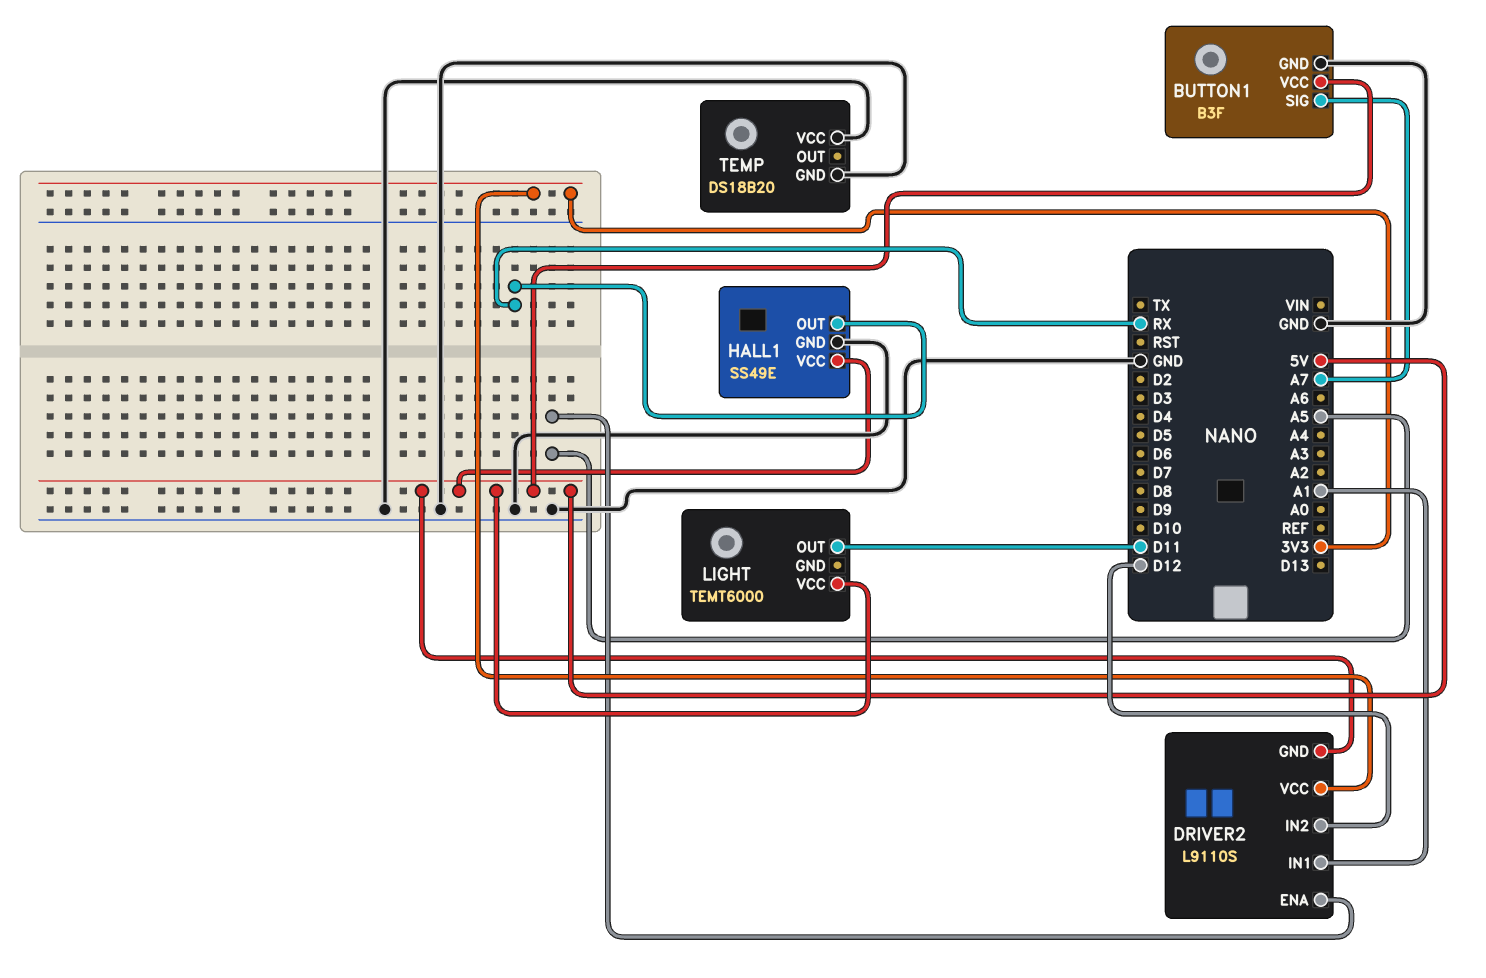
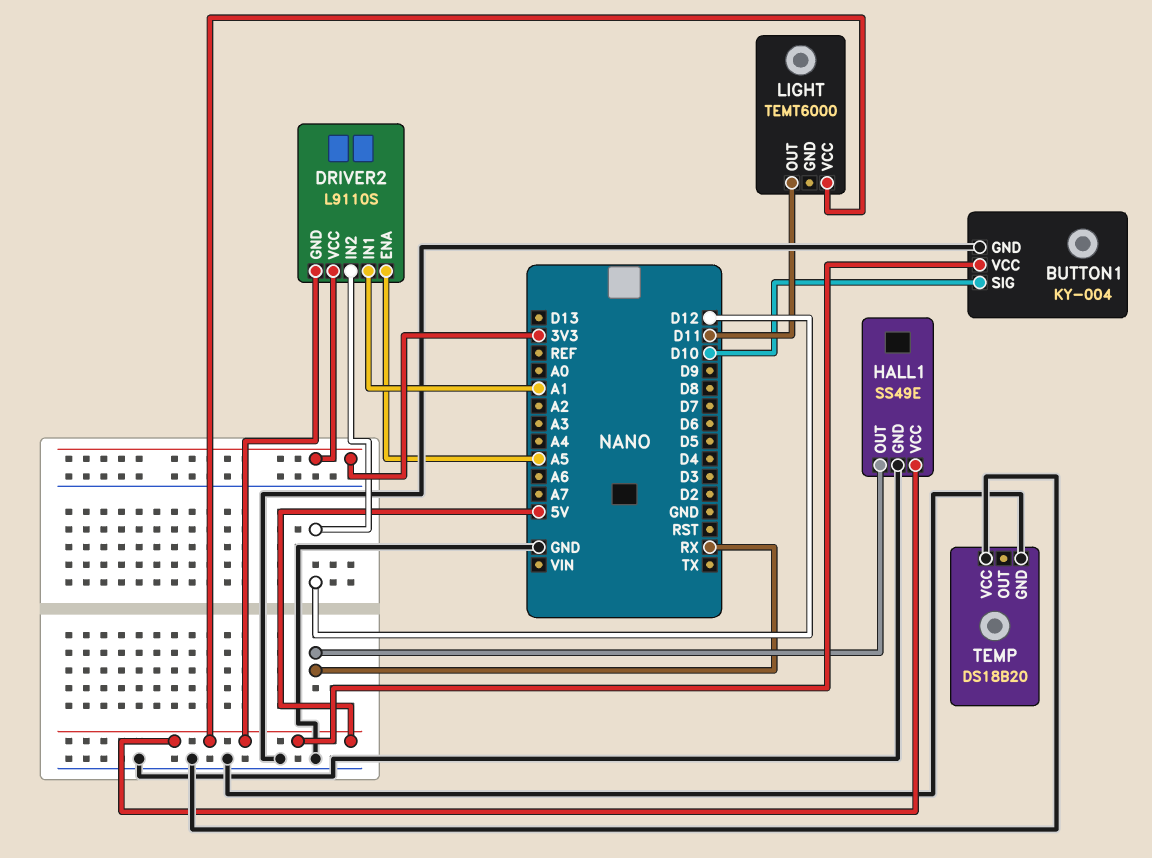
BUTTON1: B3F -> KY-004
BUTTON1 pin SIG: A7 -> D10

